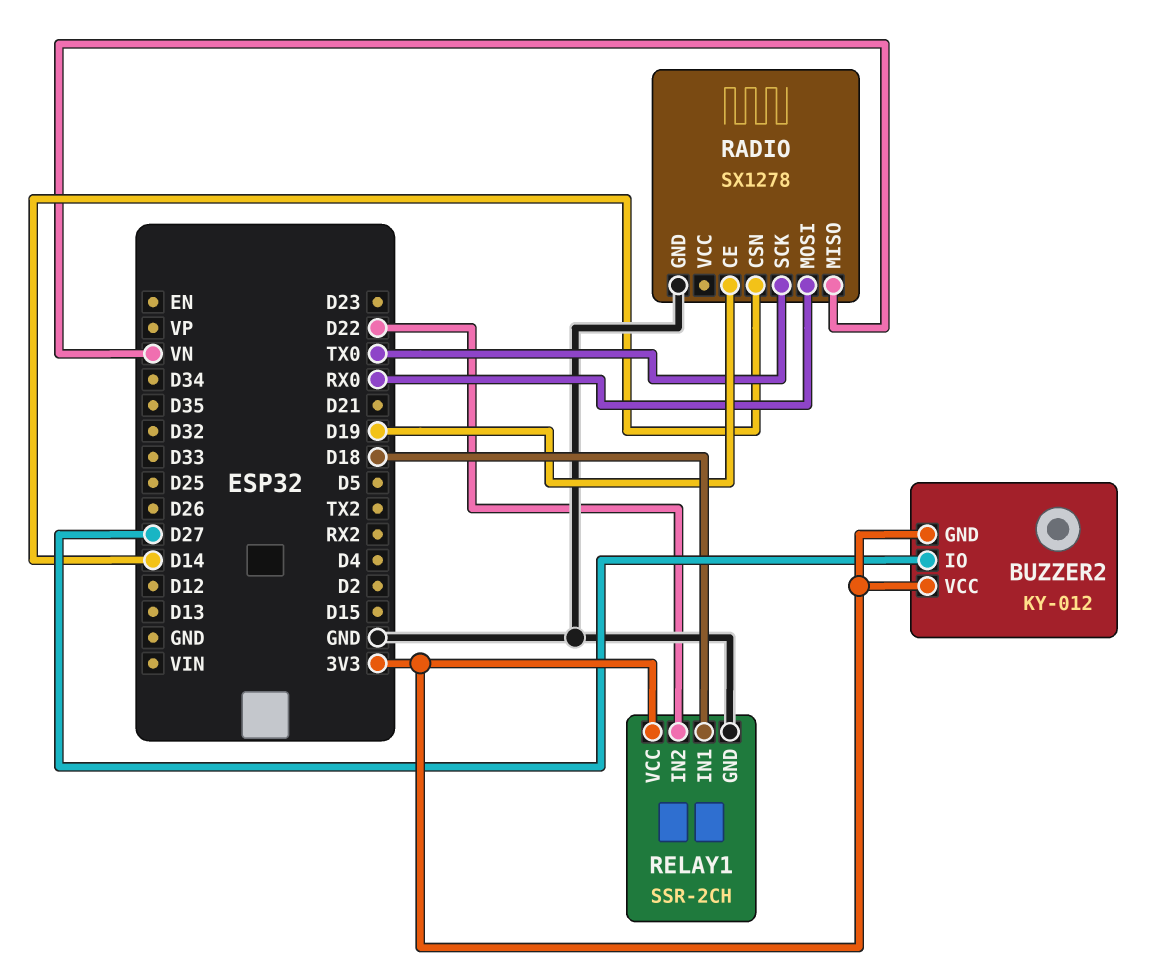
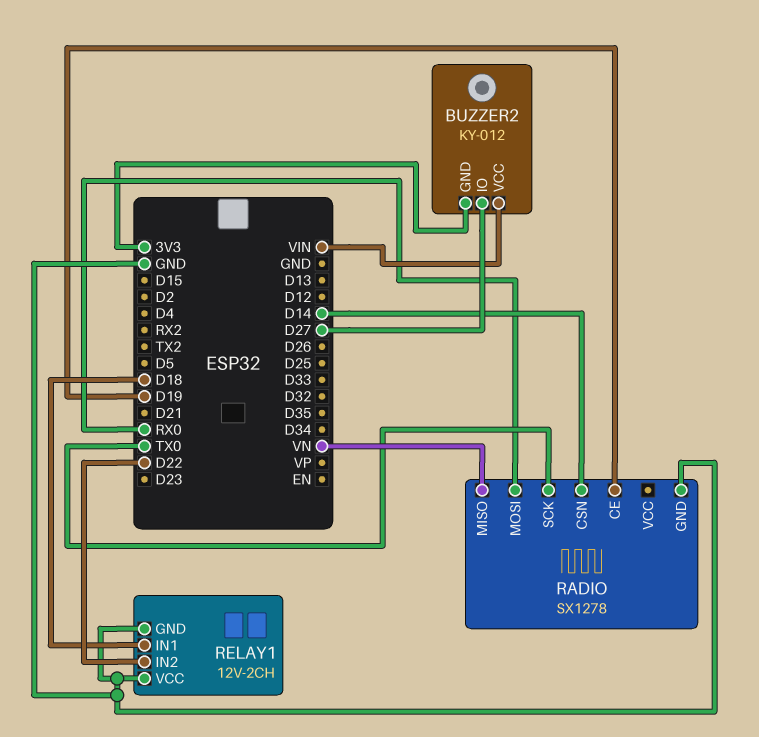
BUZZER2 pin VCC: 3V3 -> VIN
RELAY1: SSR-2CH -> 12V-2CH
RELAY1 pin VCC: 3V3 -> GND

